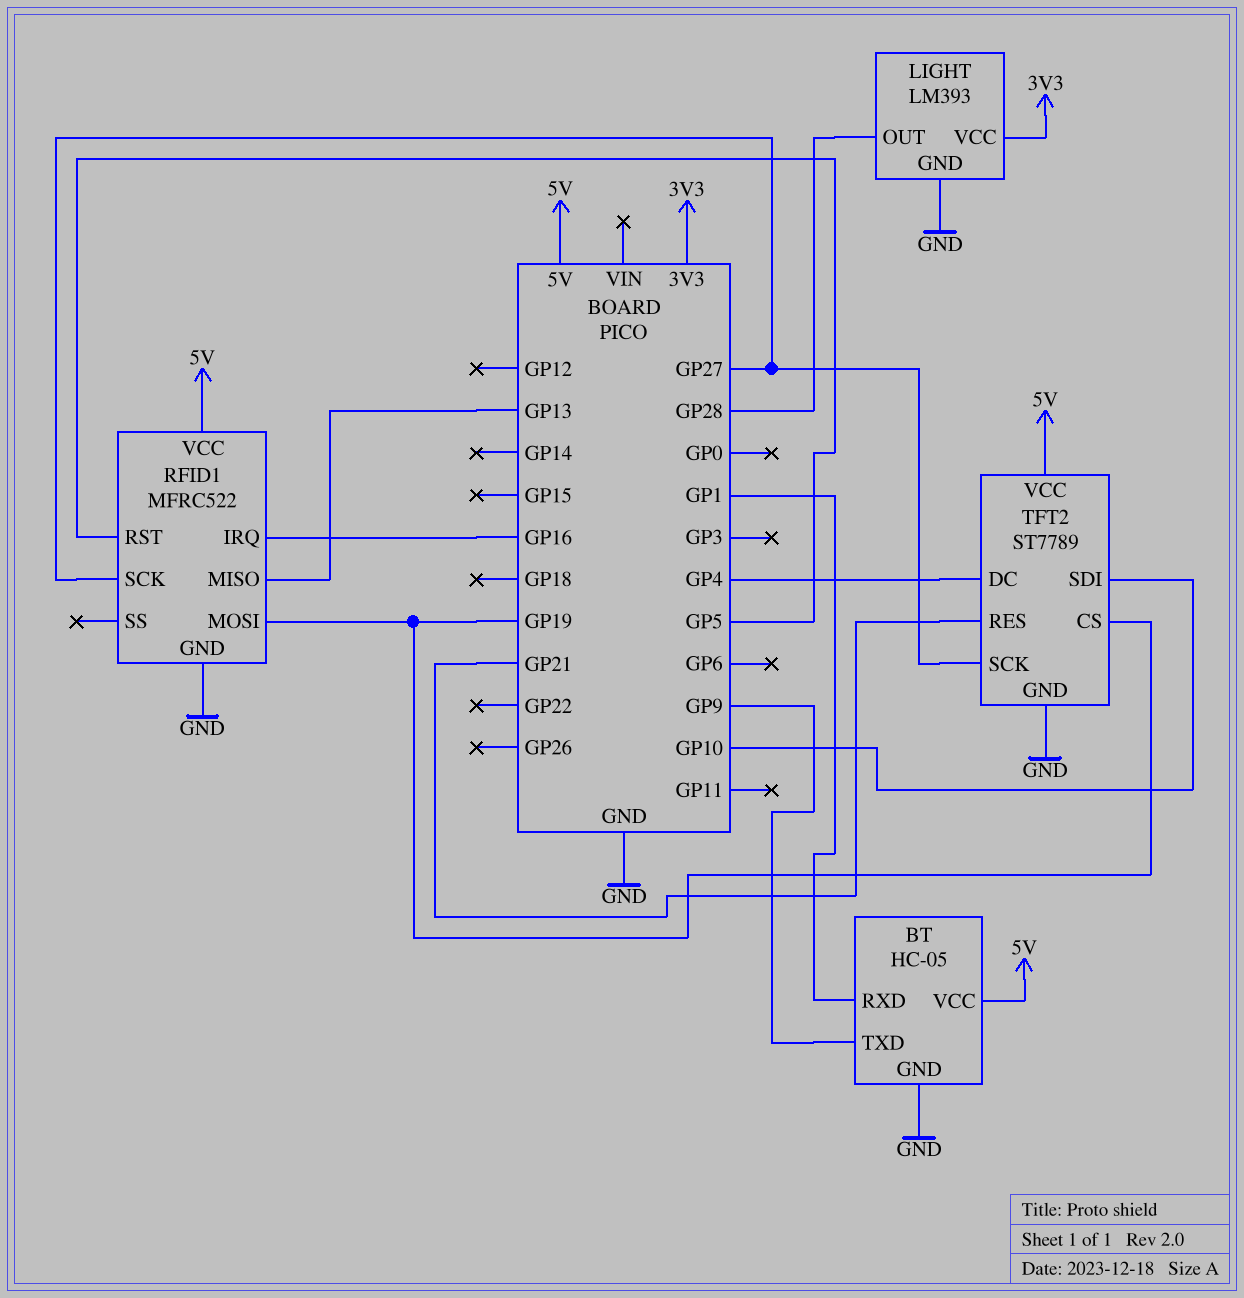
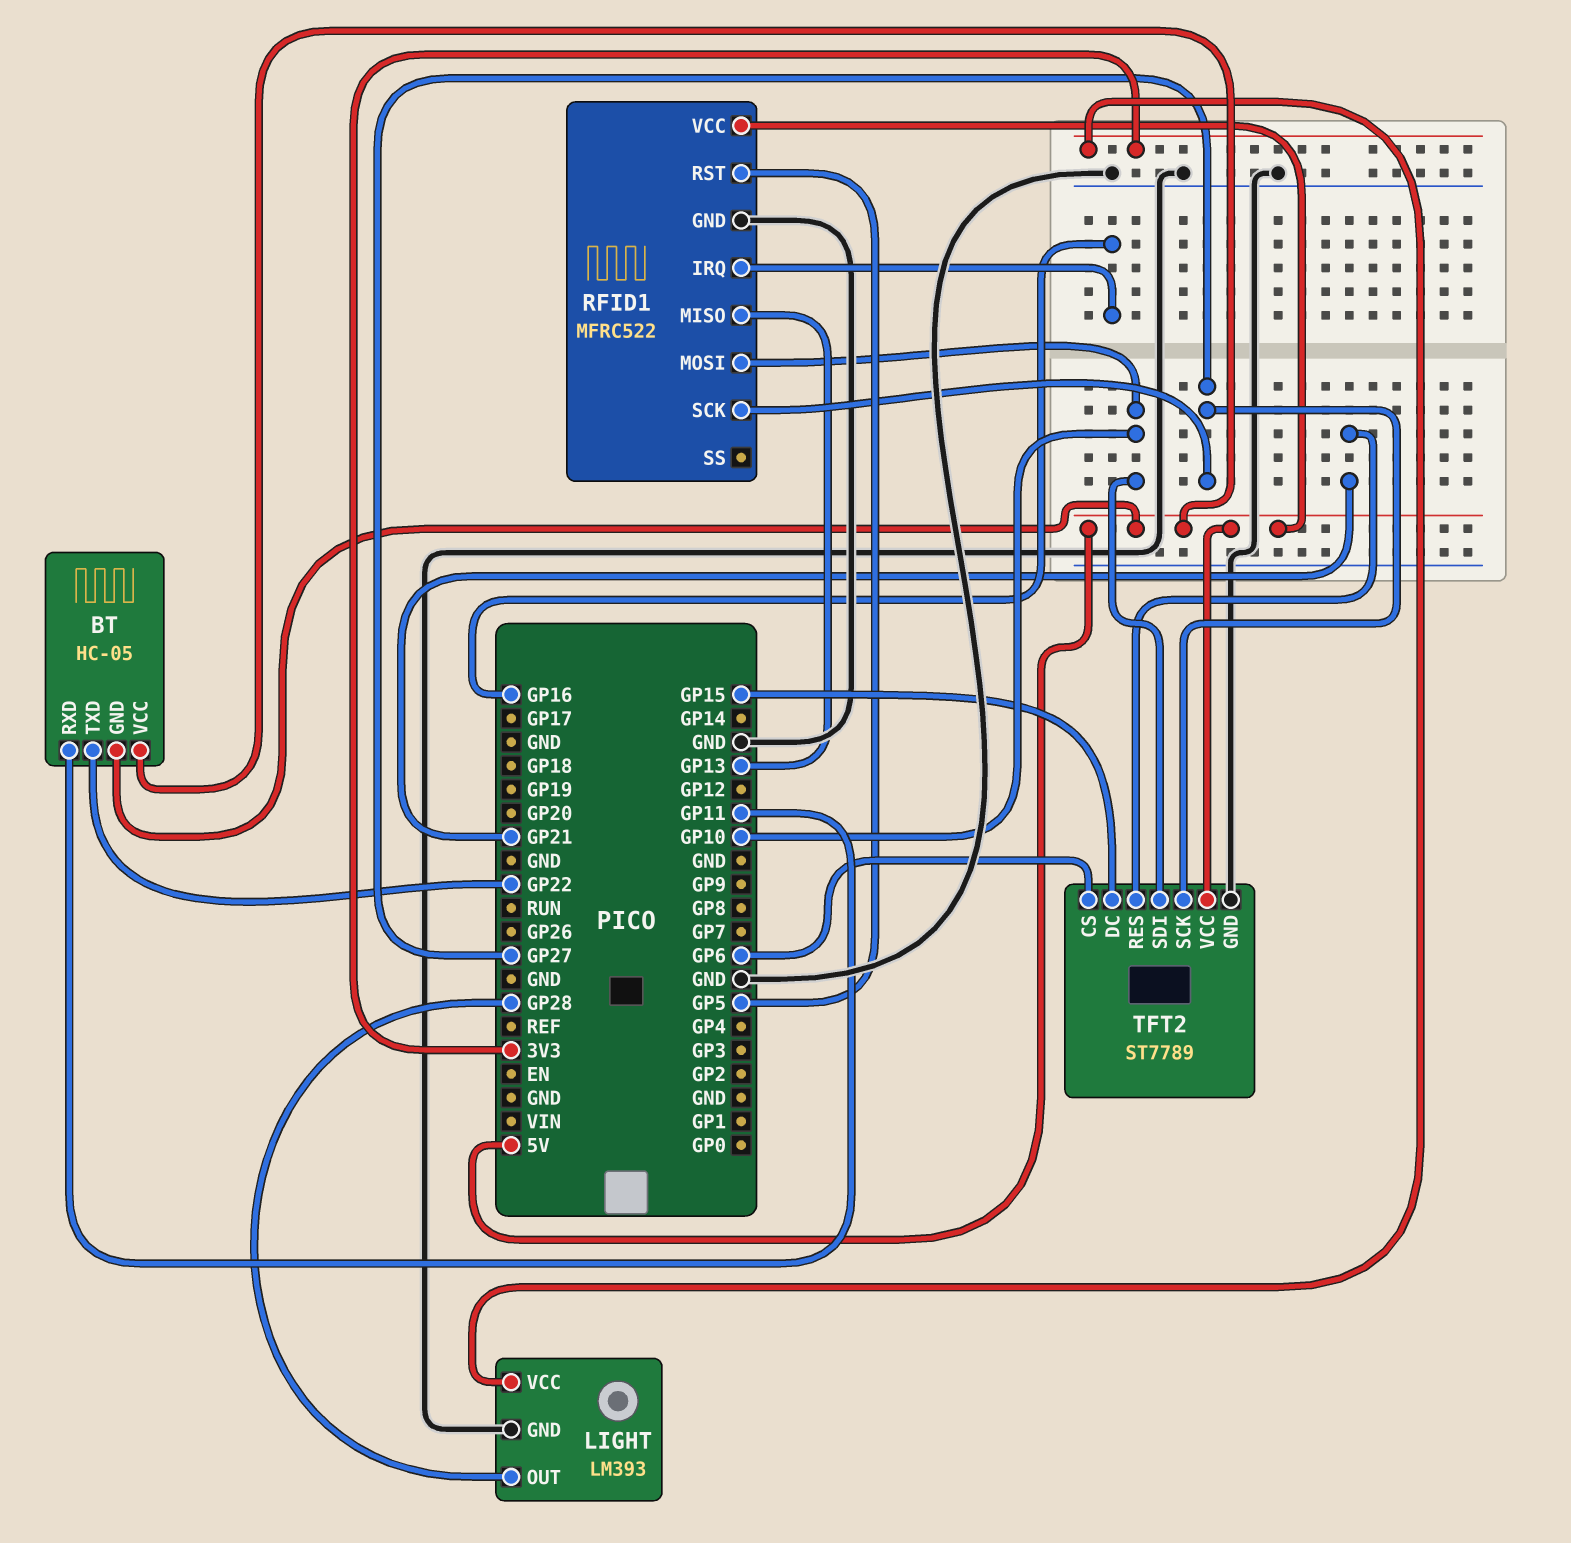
BT pin GND: GND -> 5V
BT pin RXD: GP1 -> GP11
BT pin TXD: GP9 -> GP22
RFID1 pin MOSI: GP19 -> GP10
TFT2 pin CS: GP19 -> GP6
TFT2 pin DC: GP4 -> GP15

